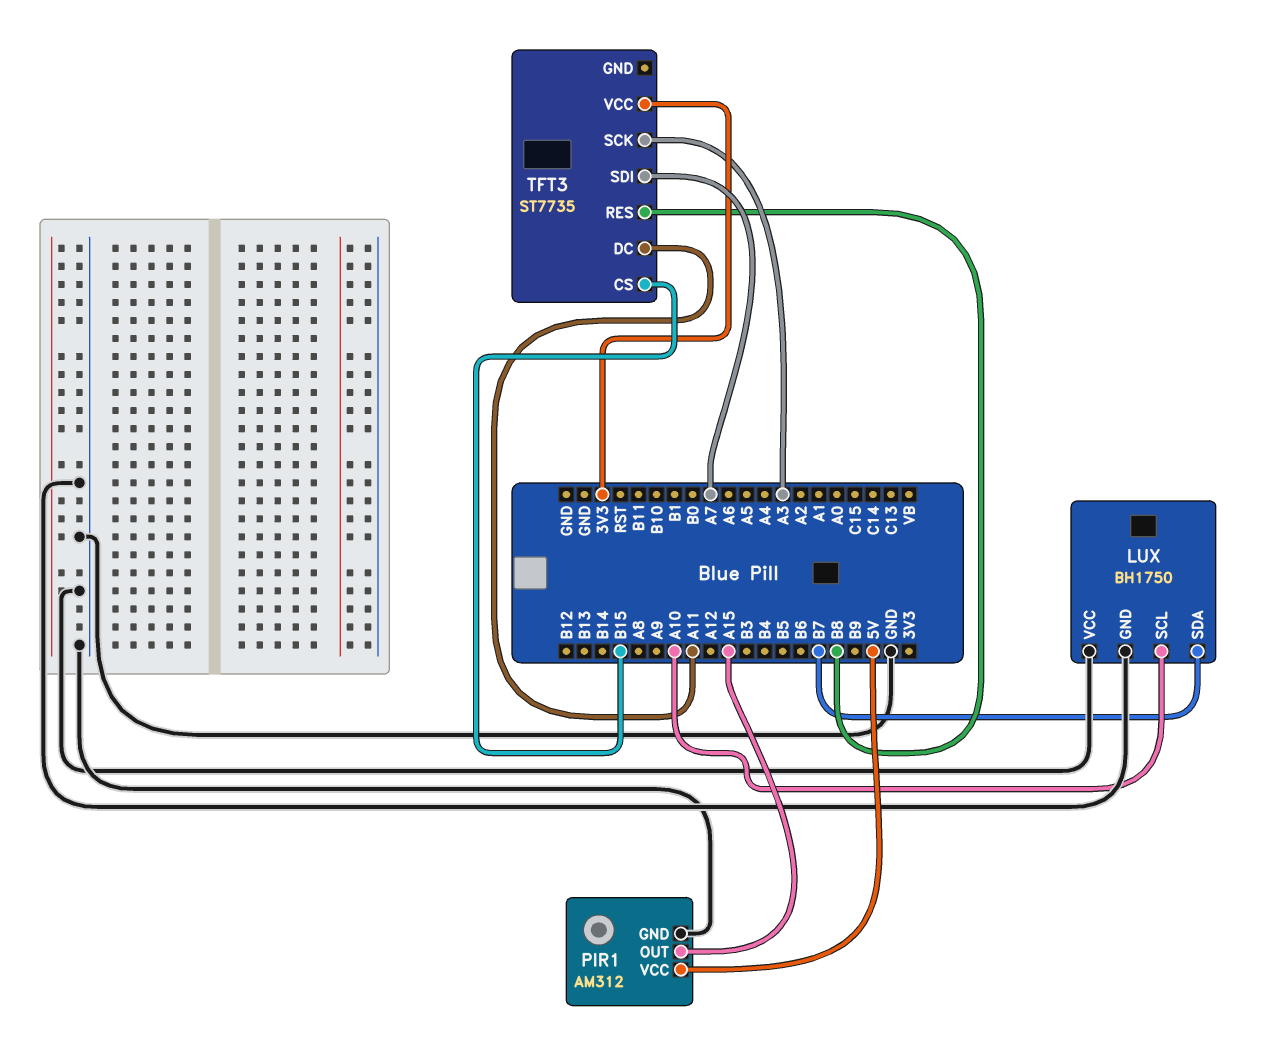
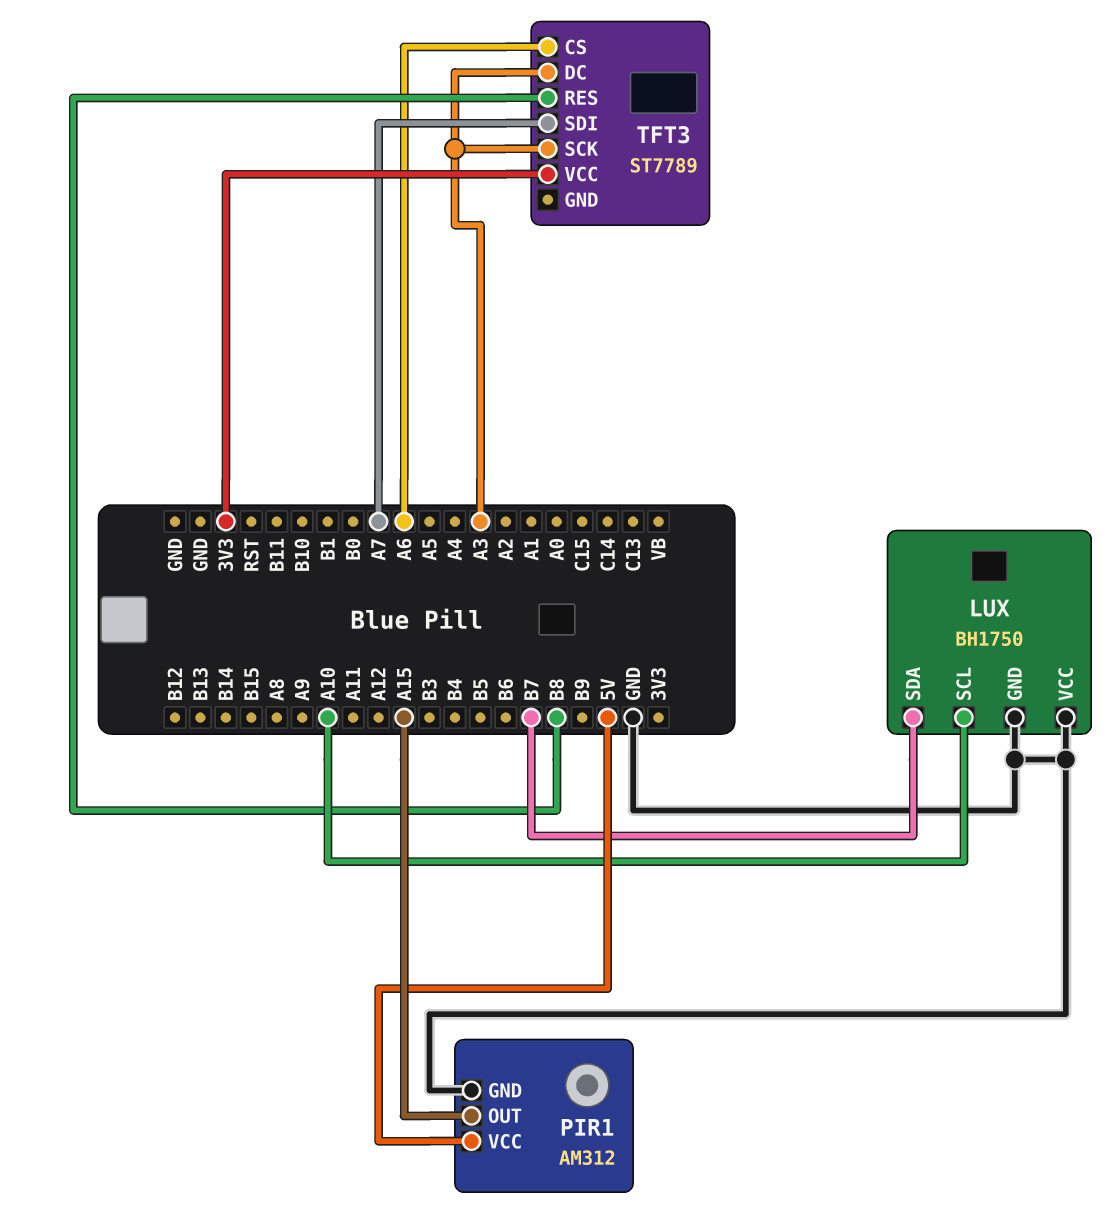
TFT3: ST7735 -> ST7789
TFT3 pin CS: B15 -> A6
TFT3 pin DC: A11 -> A3

